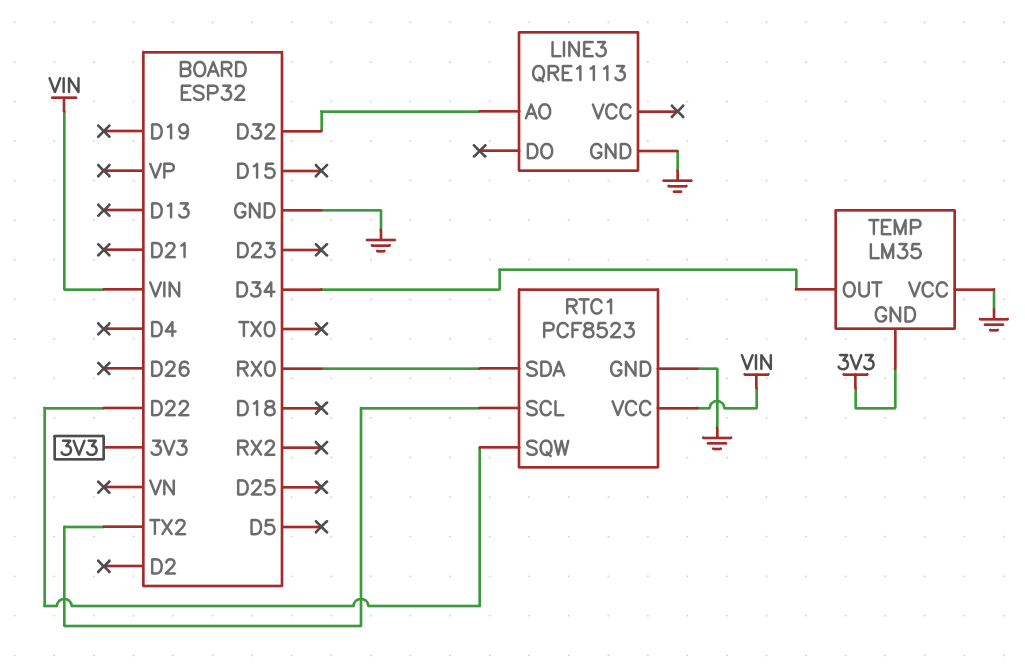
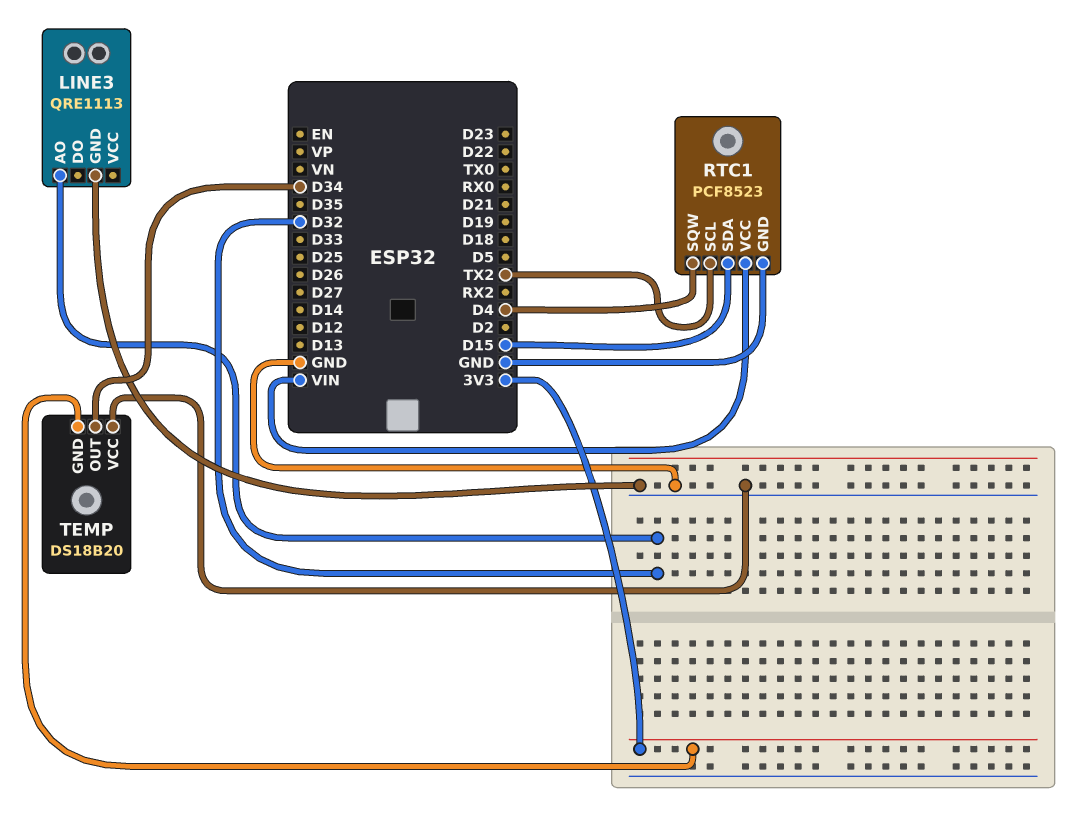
RTC1 pin SDA: RX0 -> D15
RTC1 pin SQW: D22 -> D4
TEMP: LM35 -> DS18B20

